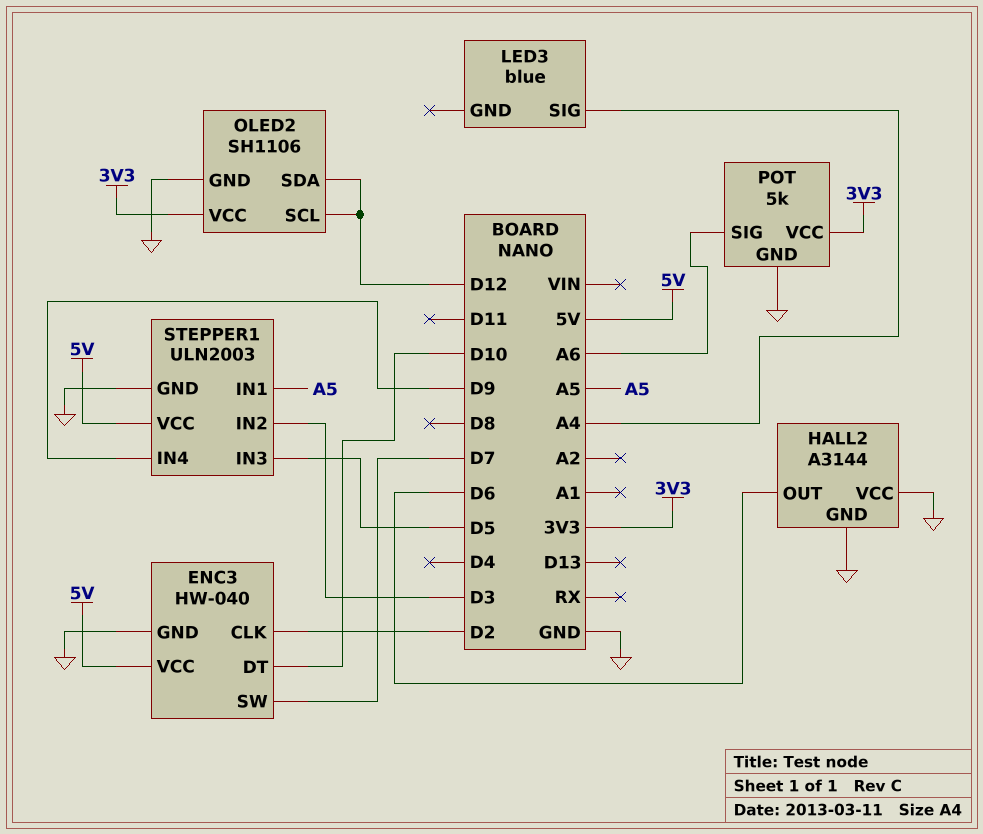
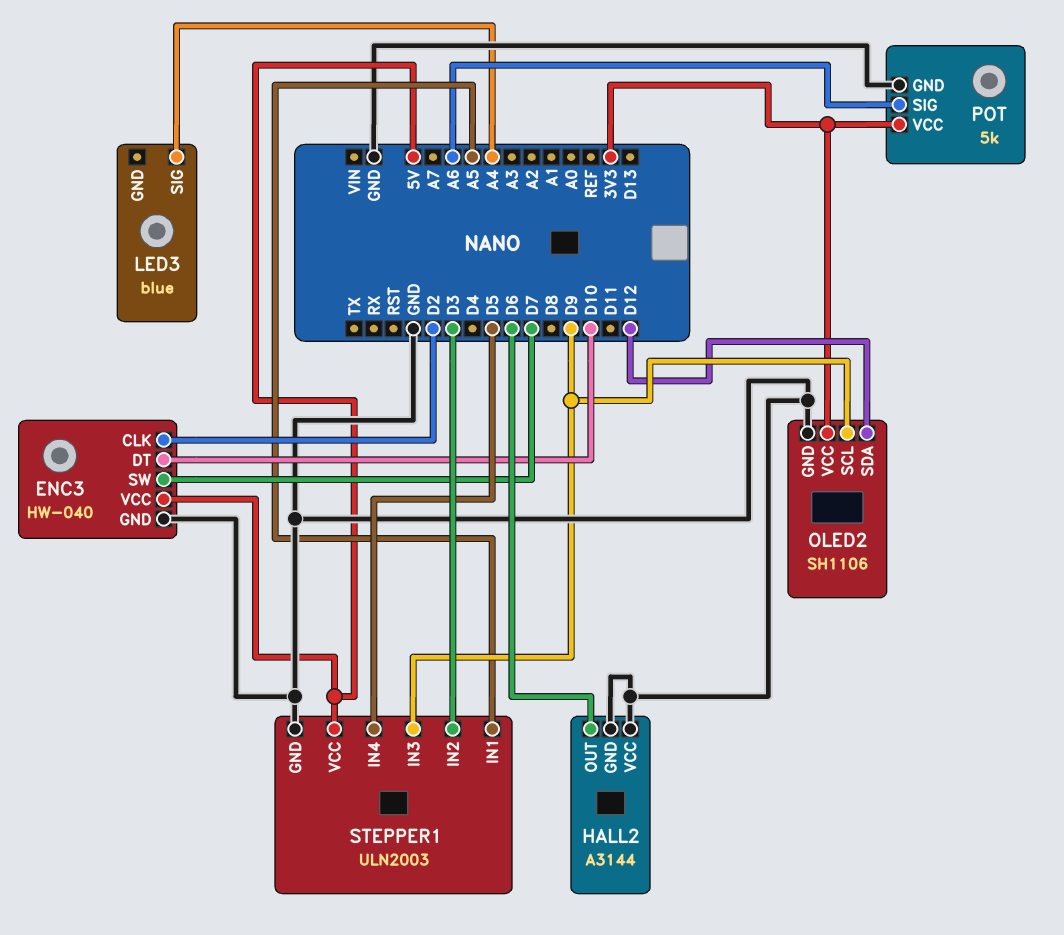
OLED2 pin SCL: D12 -> D9
STEPPER1 pin IN3: D5 -> D9
STEPPER1 pin IN4: D9 -> D5

